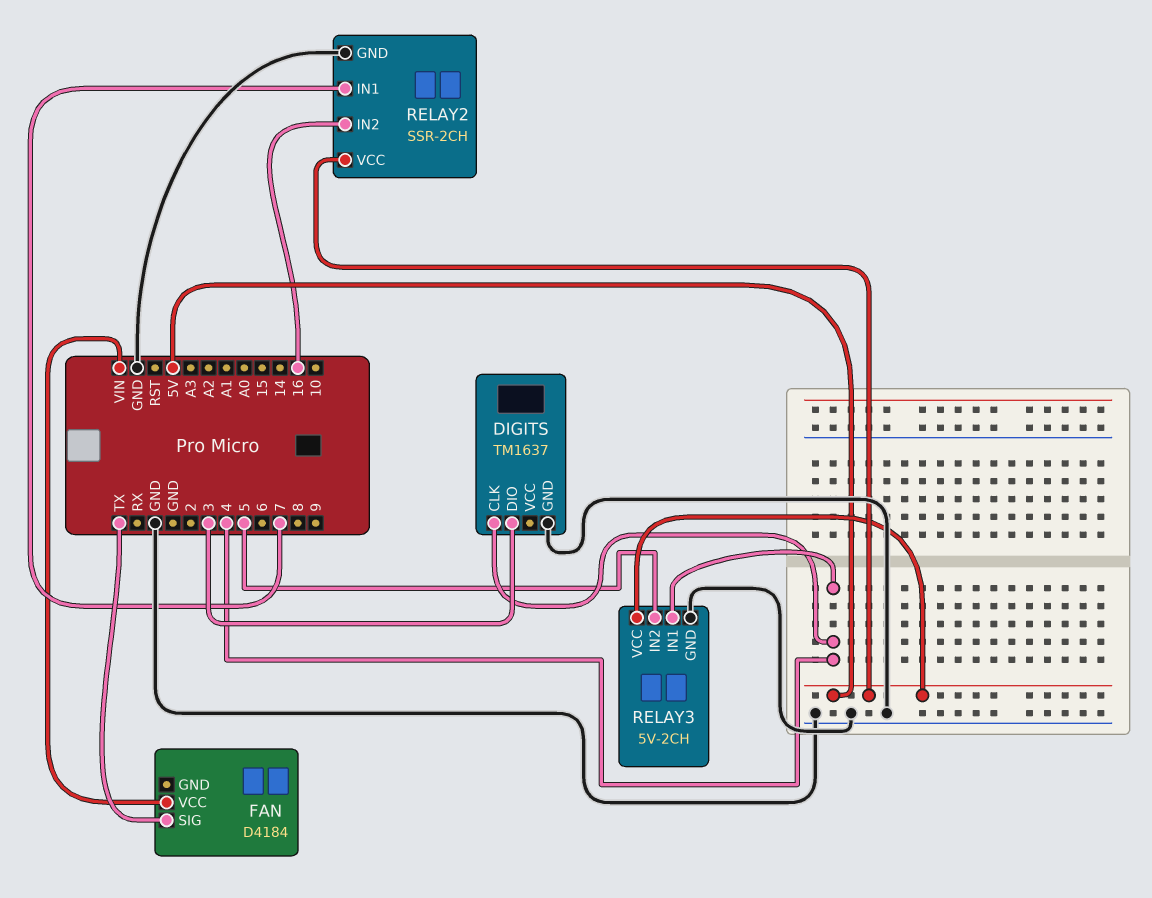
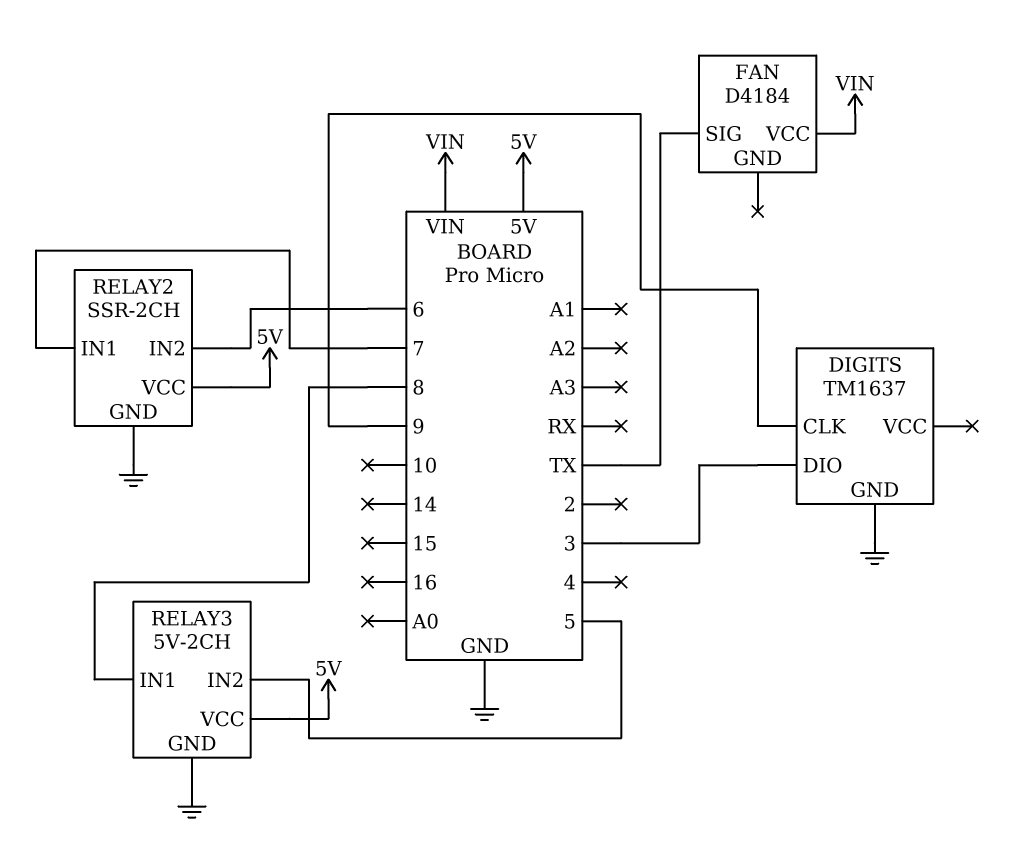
DIGITS pin CLK: 4 -> 9
RELAY2 pin IN2: 16 -> 6
RELAY3 pin IN1: 4 -> 8

